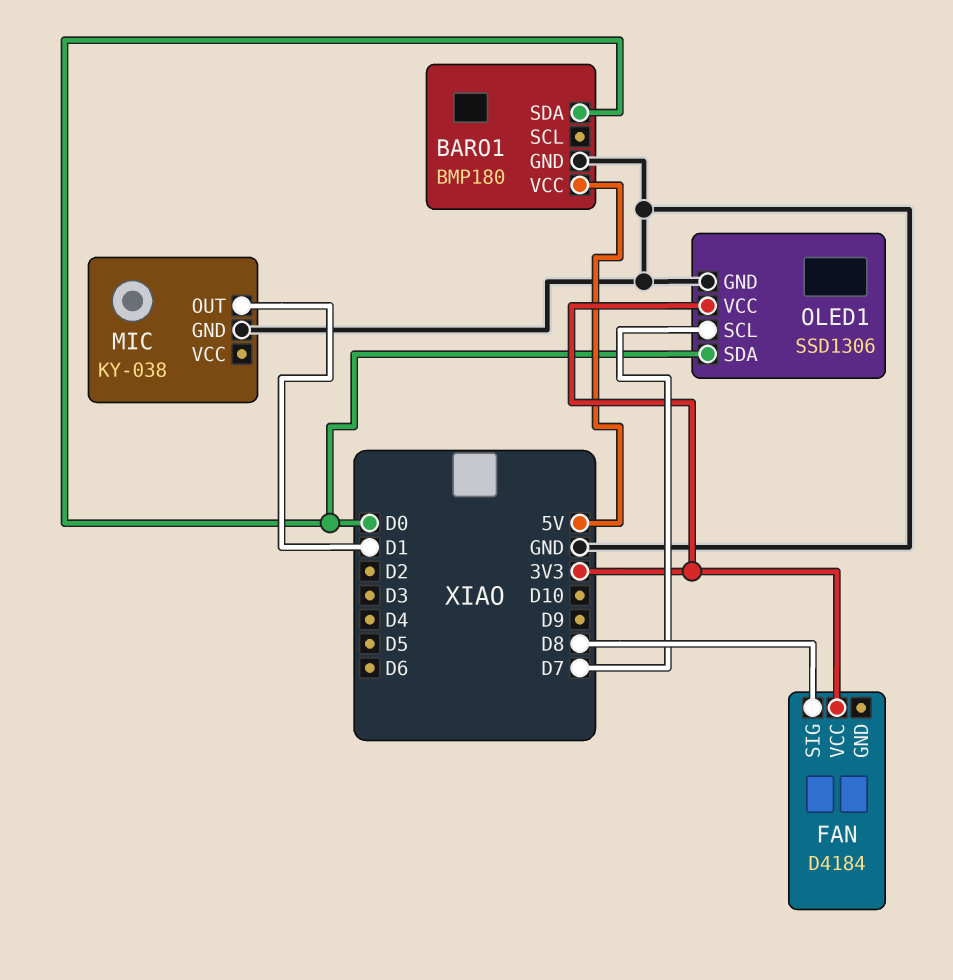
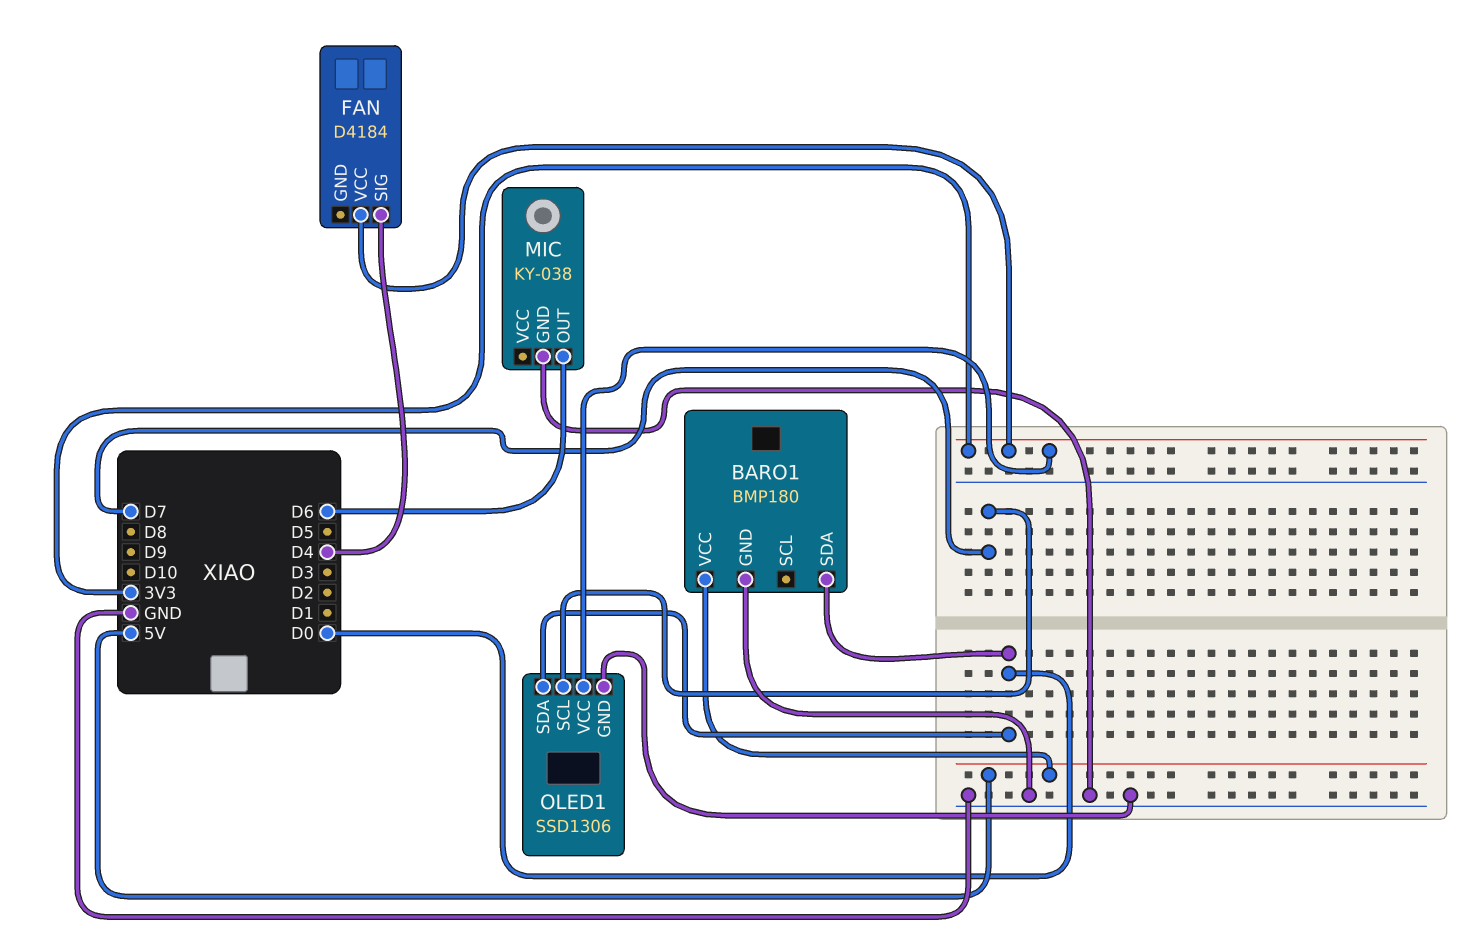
FAN pin SIG: D8 -> D4
MIC pin OUT: D1 -> D6

